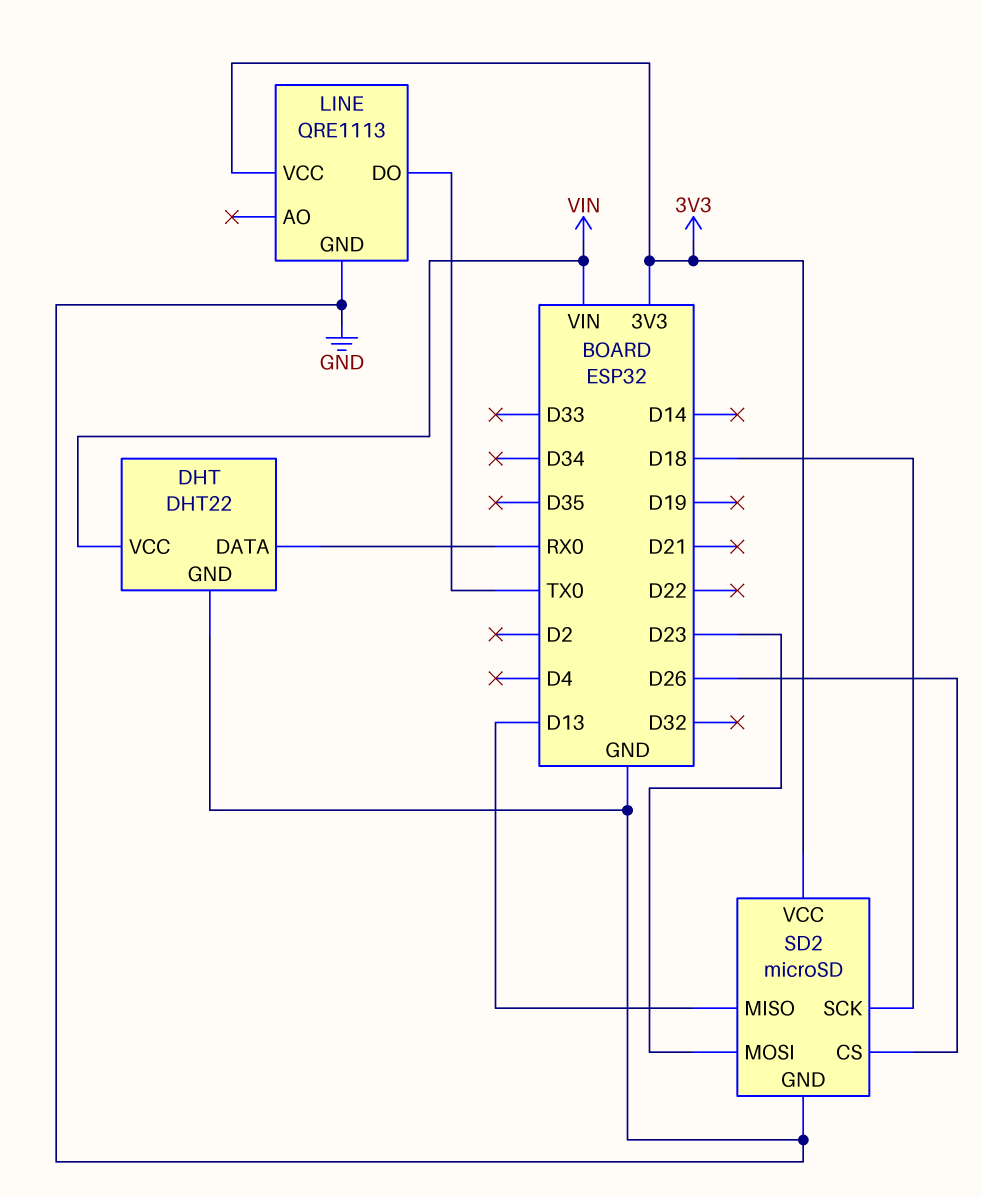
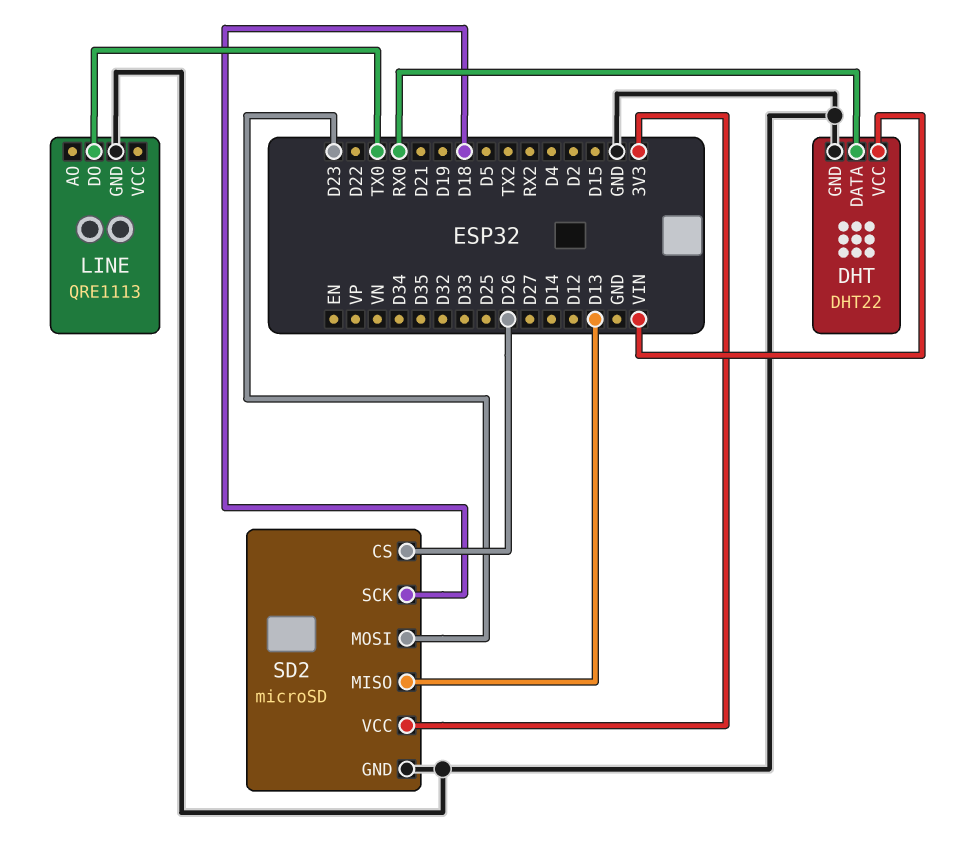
LINE pin VCC: 3V3 -> none

